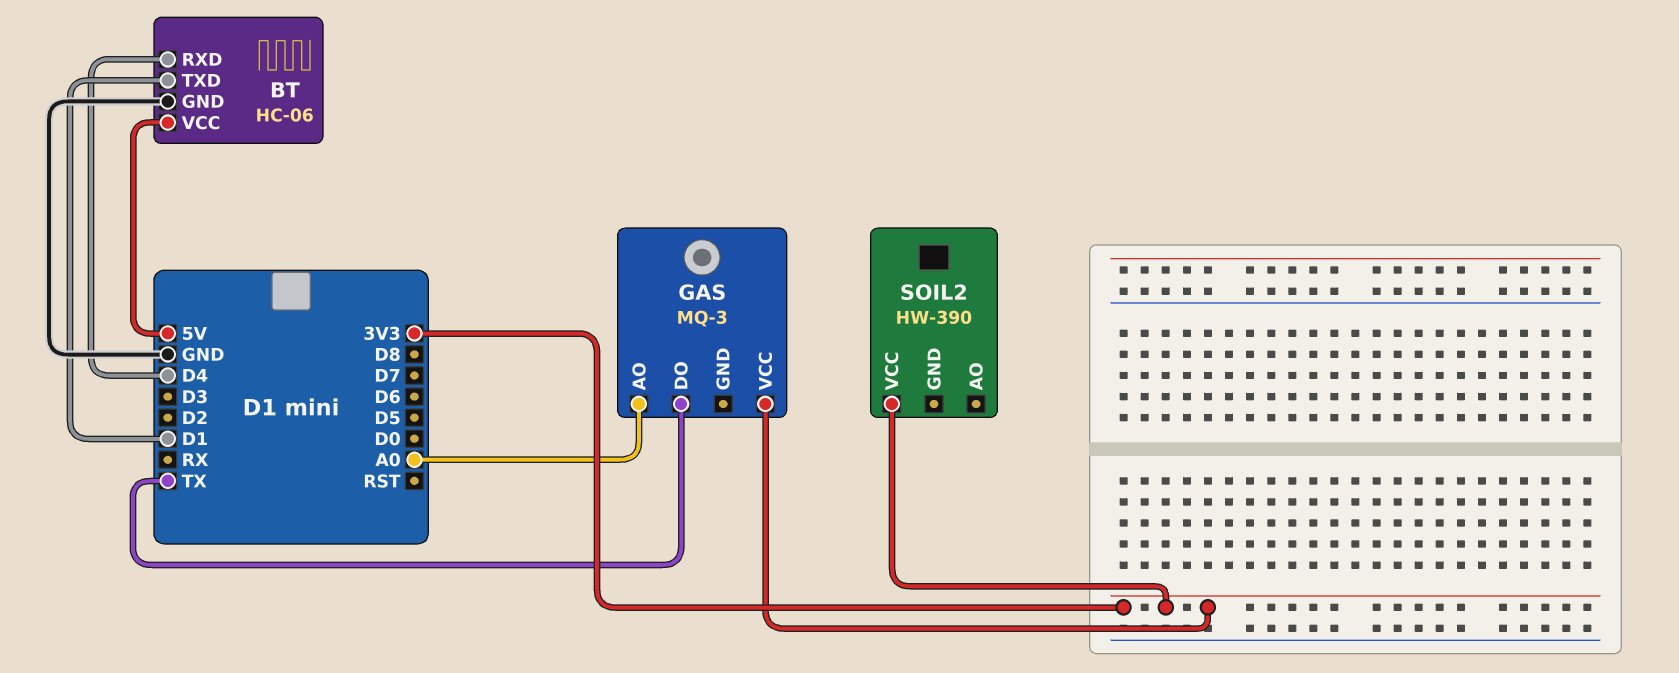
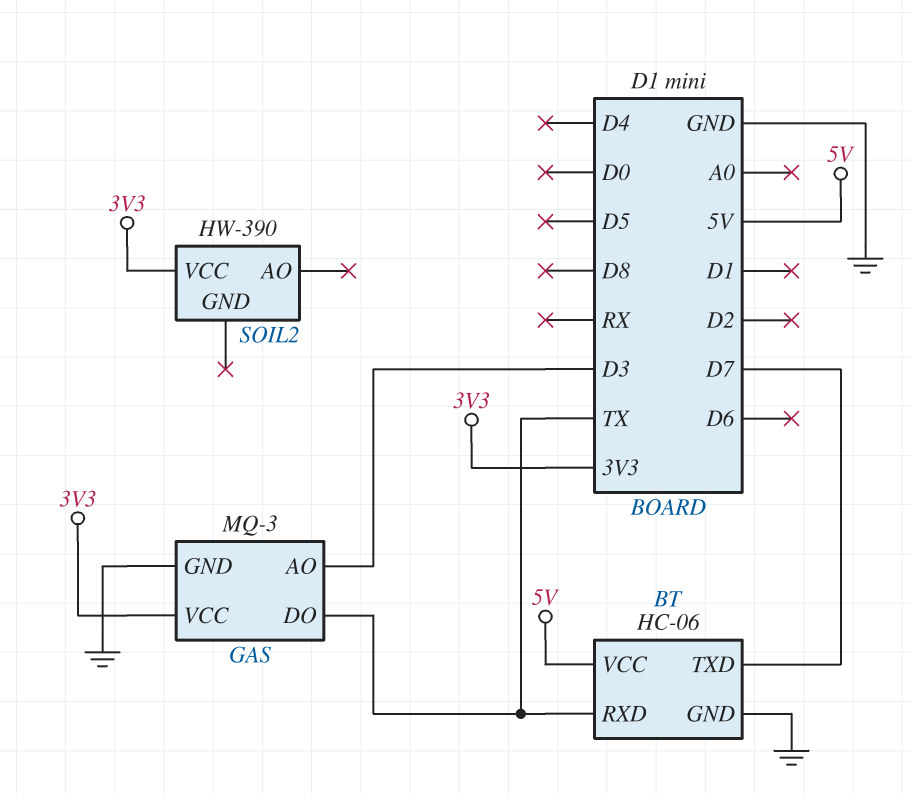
BT pin RXD: D4 -> TX
BT pin TXD: D1 -> D7
GAS pin AO: A0 -> D3
GAS pin GND: none -> GND

